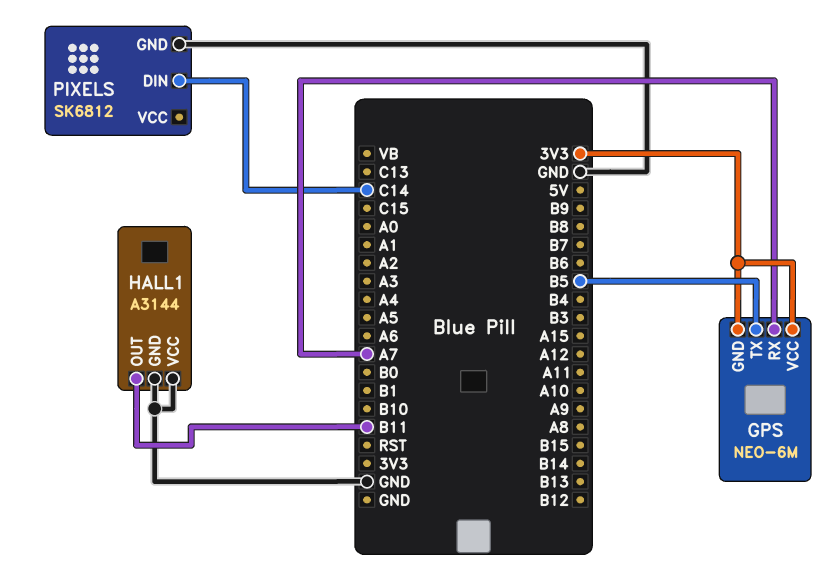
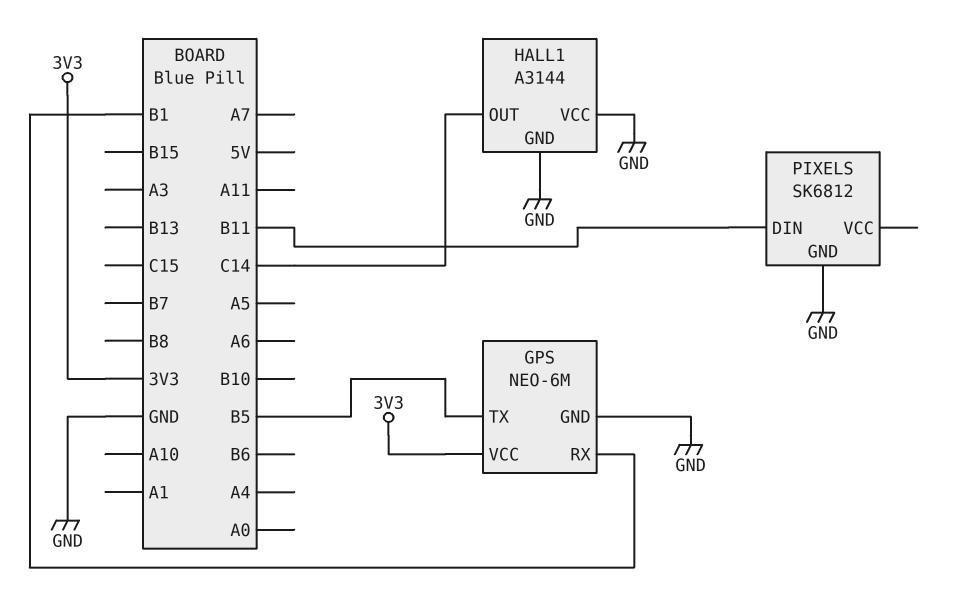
GPS pin GND: 3V3 -> GND
GPS pin RX: A7 -> B1
HALL1 pin OUT: B11 -> C14
PIXELS pin DIN: C14 -> B11

